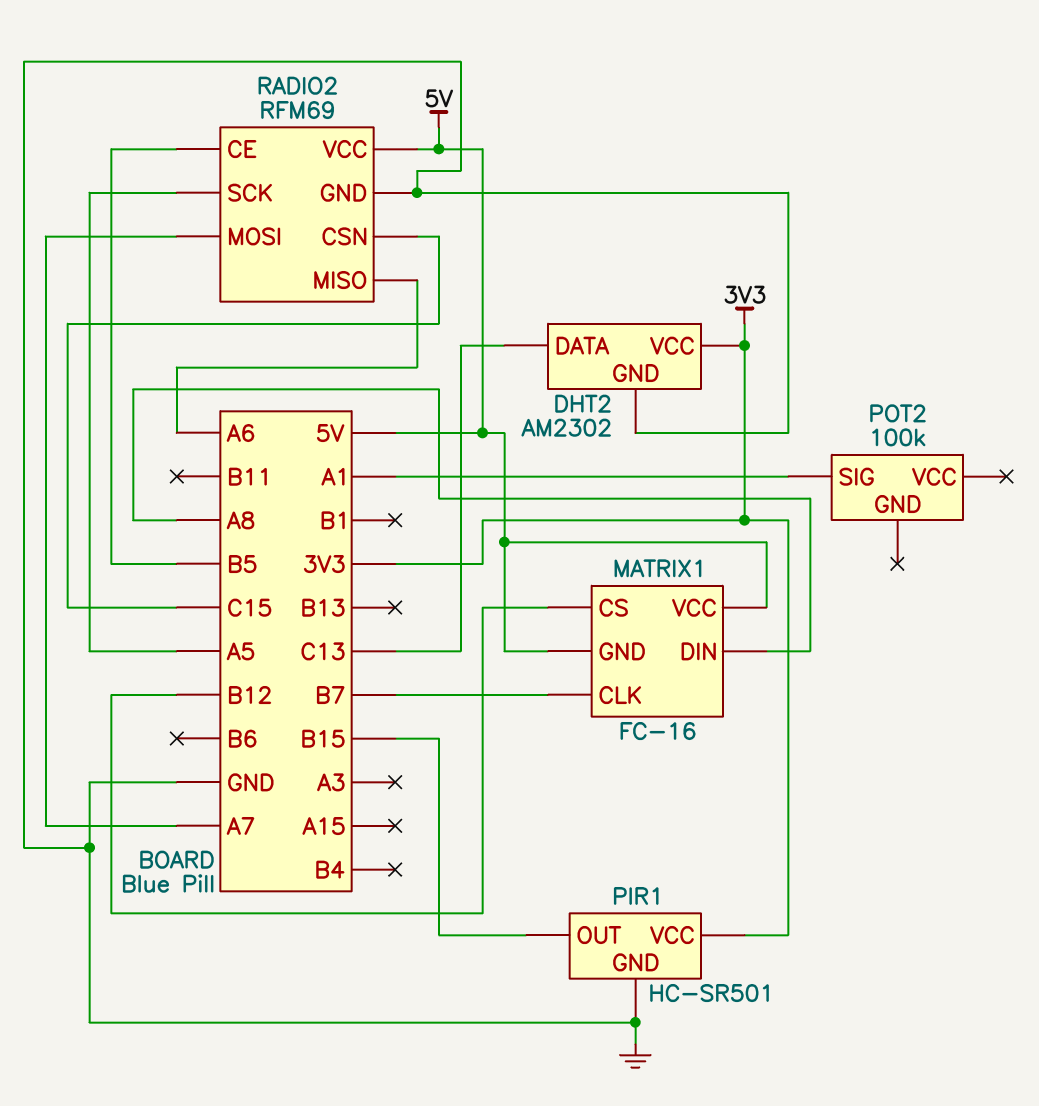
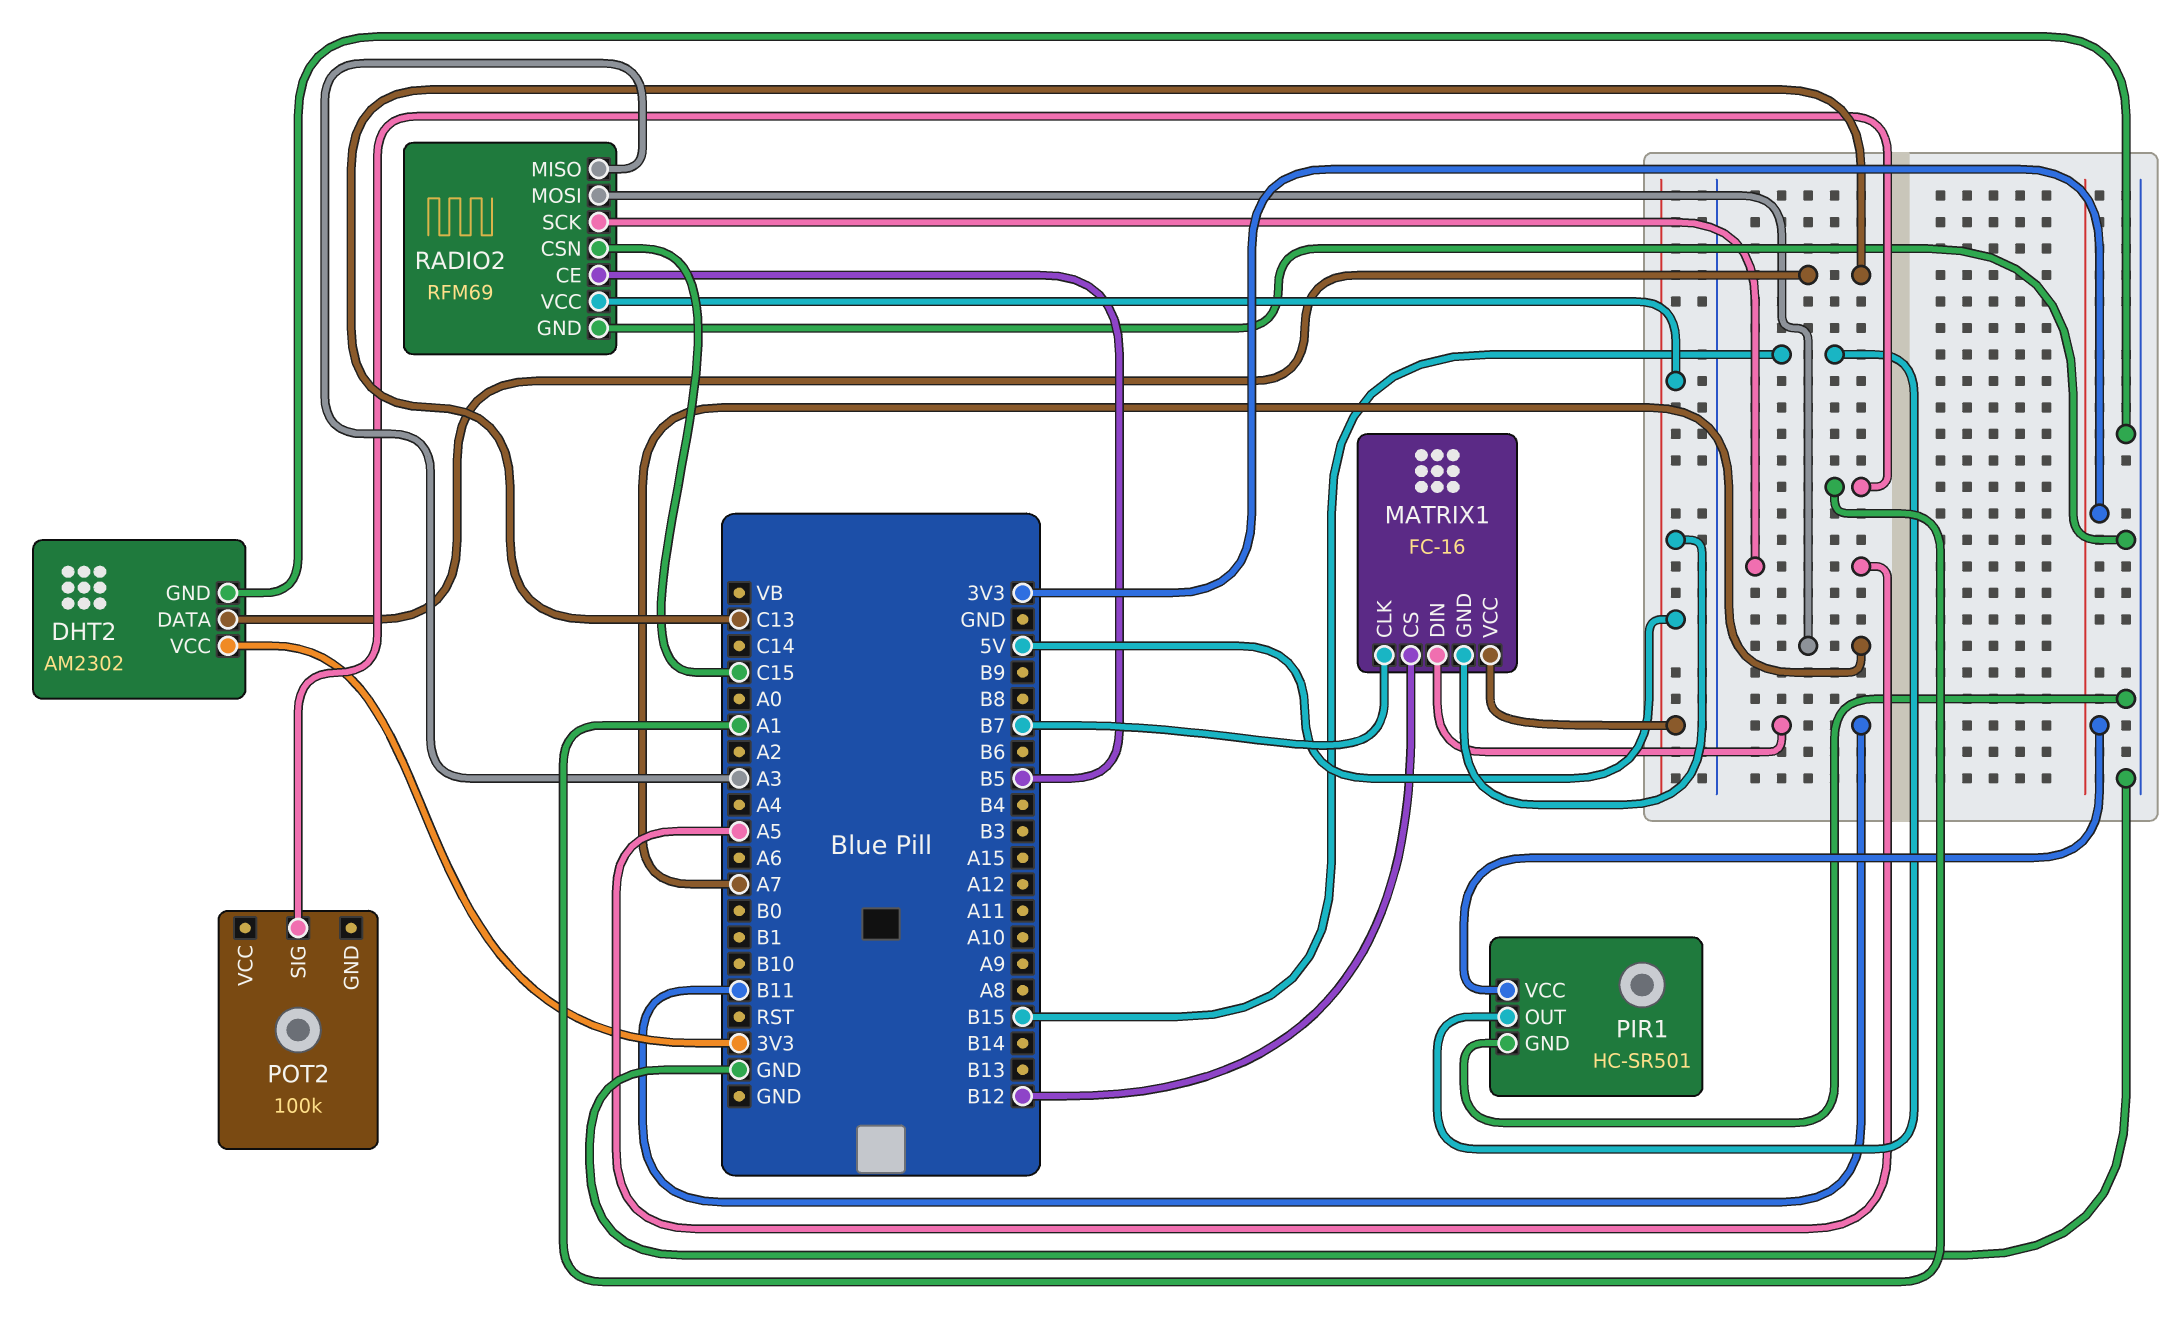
MATRIX1 pin DIN: A8 -> B11
RADIO2 pin MISO: A6 -> A3

